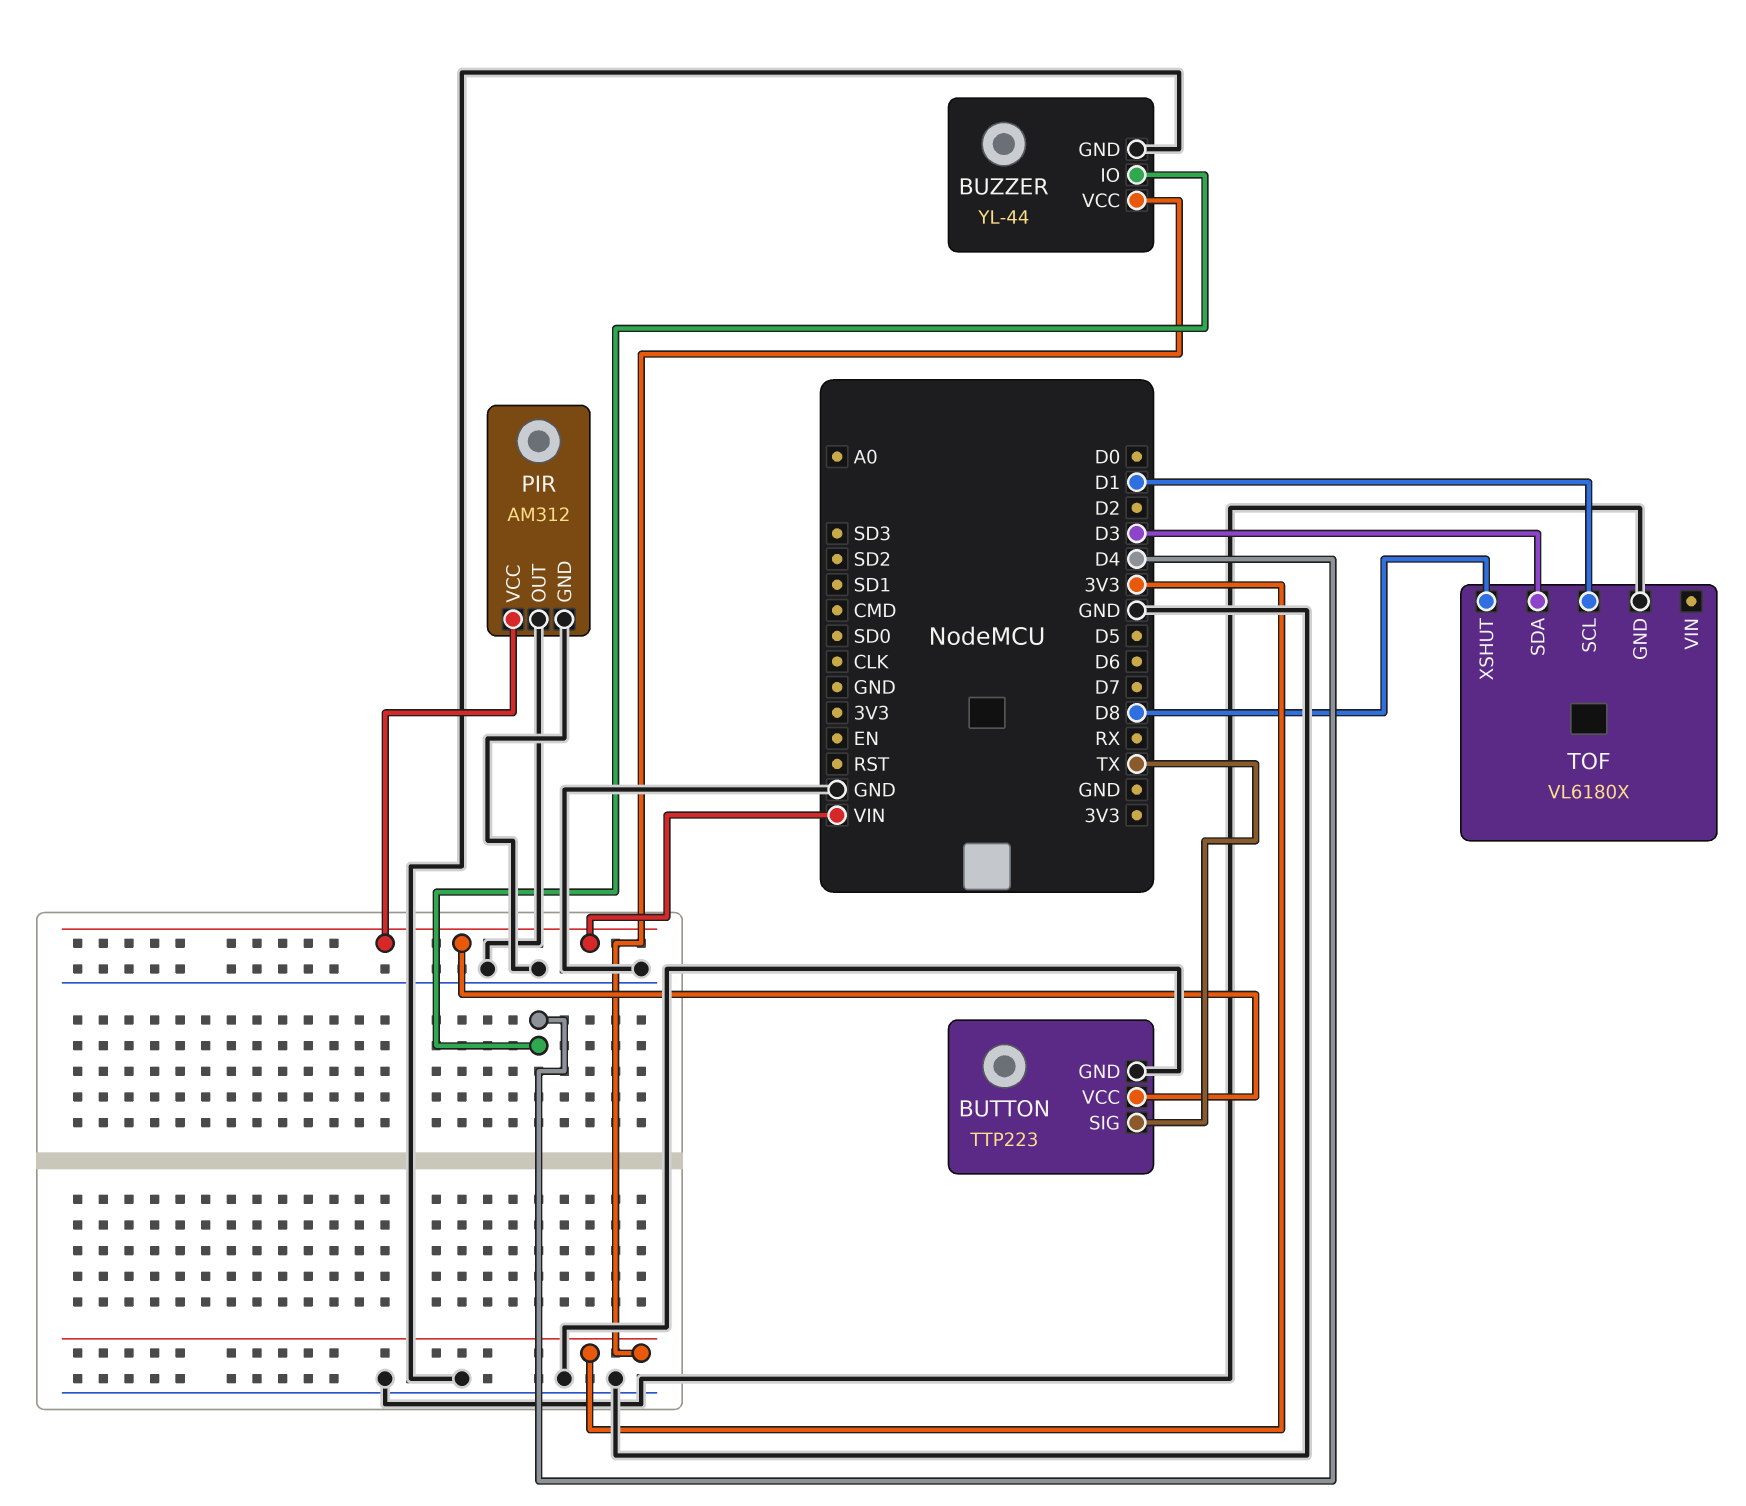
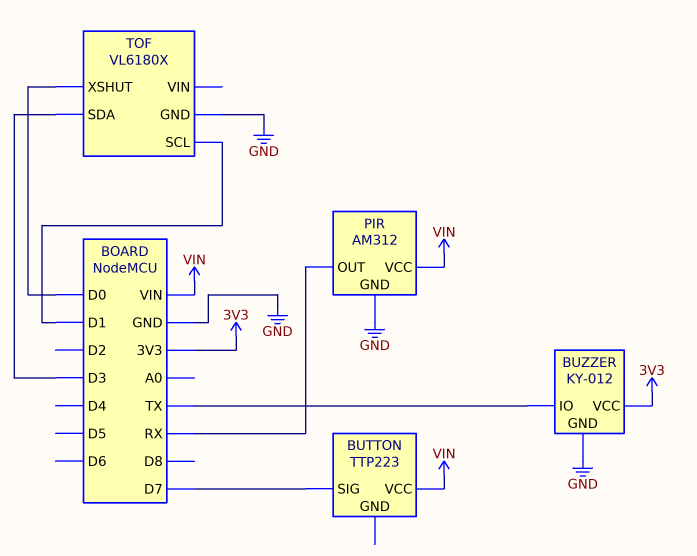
BUTTON pin GND: GND -> none
BUTTON pin SIG: TX -> D7
BUZZER: YL-44 -> KY-012
BUZZER pin IO: D4 -> TX
PIR pin OUT: GND -> RX
TOF pin XSHUT: D8 -> D0

